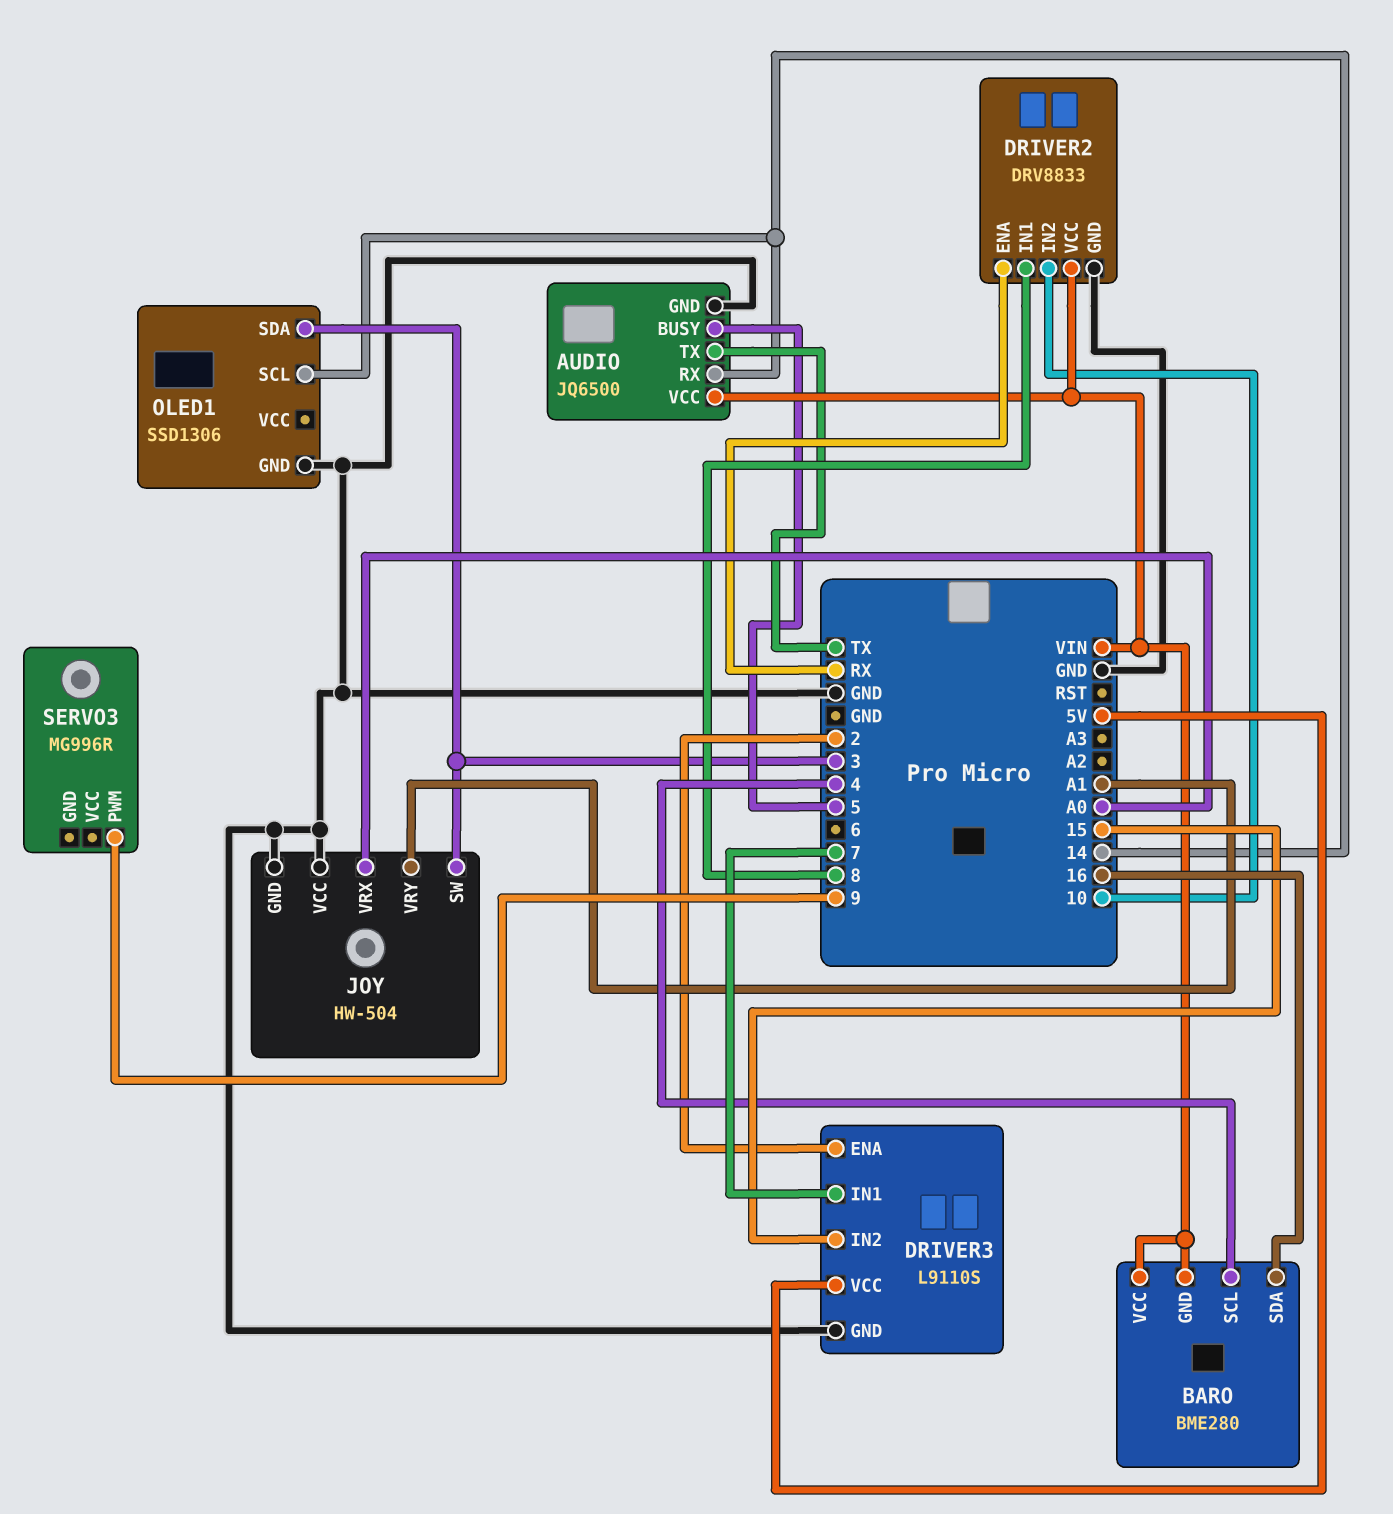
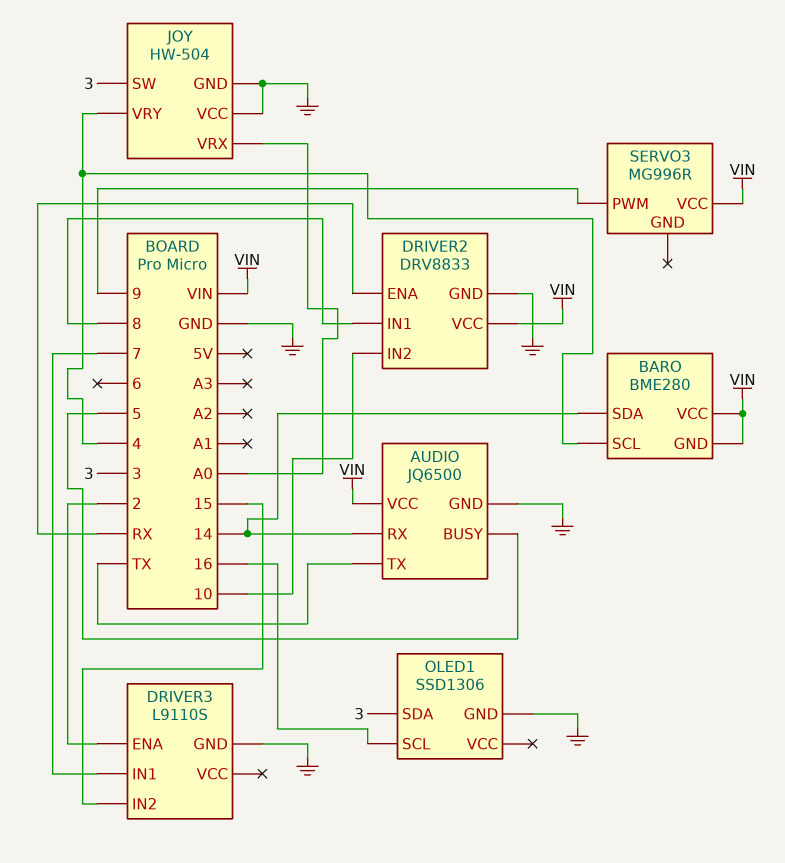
BARO pin SDA: 16 -> 14
DRIVER3 pin VCC: 5V -> none
JOY pin VRY: A1 -> 4
OLED1 pin SCL: 14 -> 16
SERVO3 pin VCC: none -> VIN

